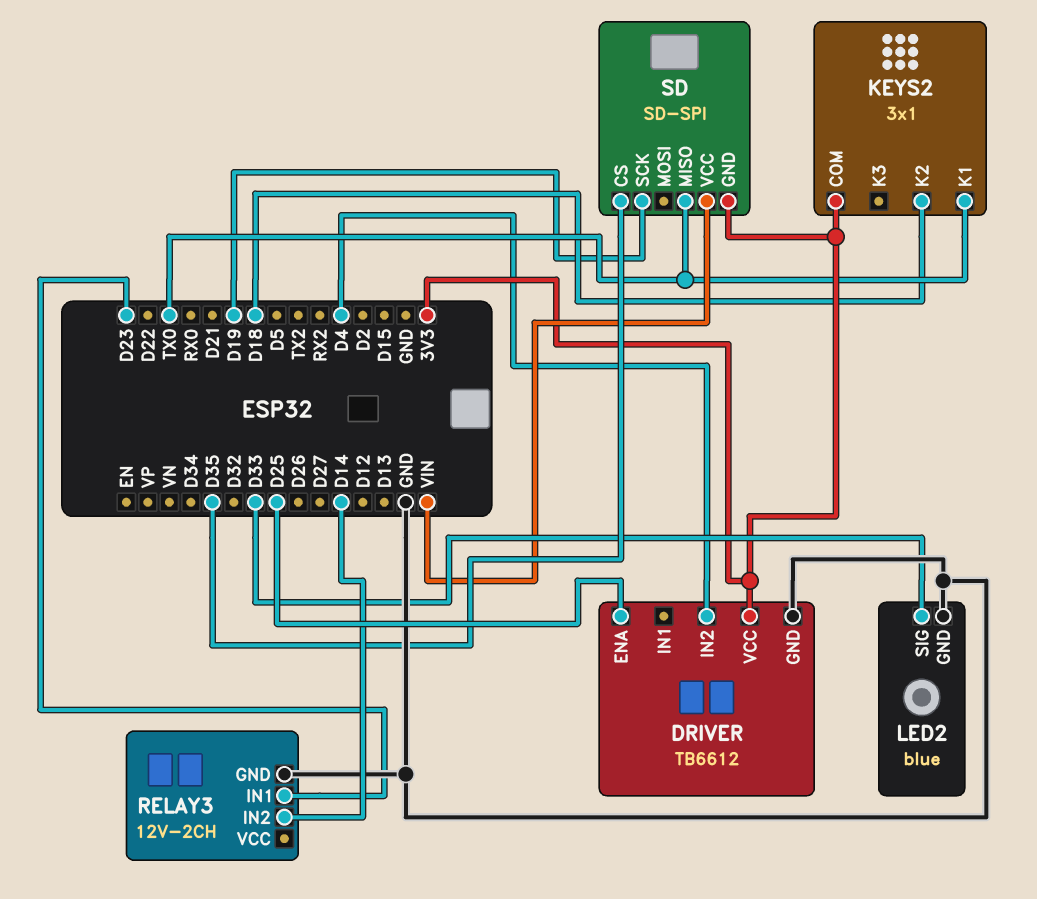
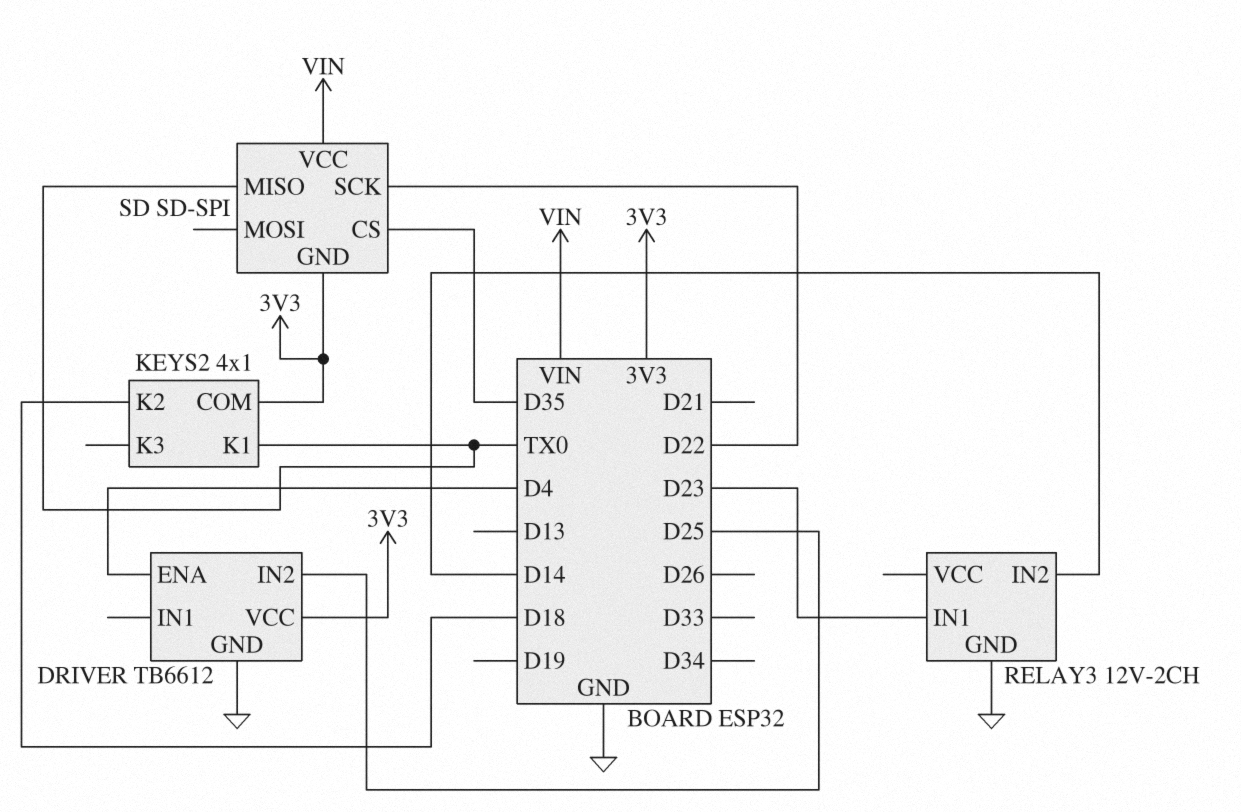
DRIVER pin ENA: D25 -> D4
DRIVER pin IN2: D4 -> D25
KEYS2: 3x1 -> 4x1
LED2: blue -> none
LED2 pin GND: GND -> none
LED2 pin SIG: D33 -> none
SD pin SCK: D19 -> D22

